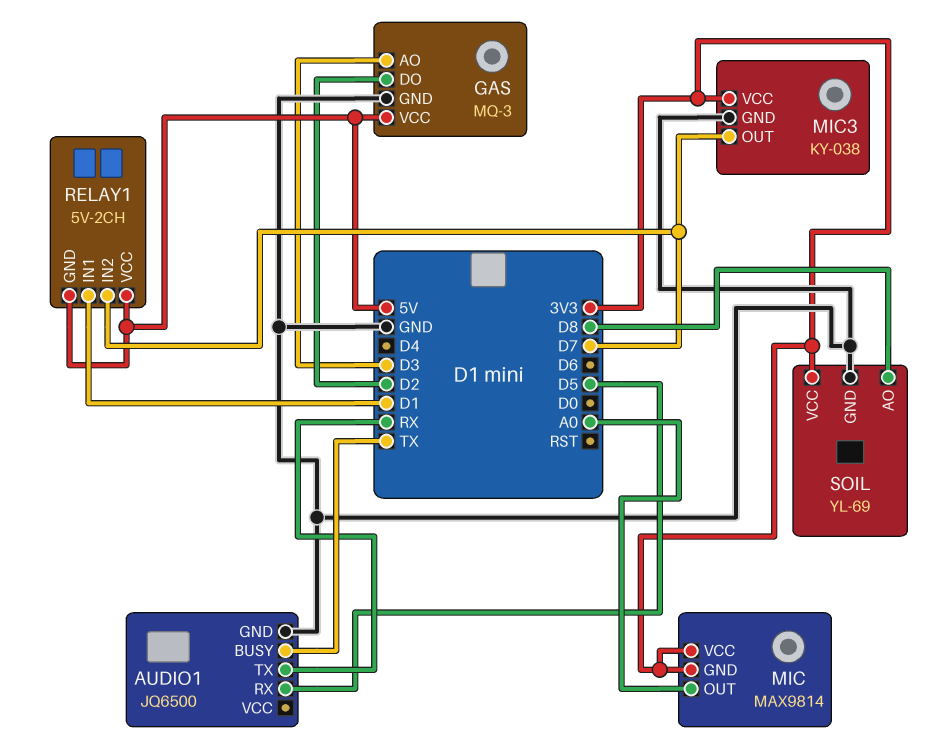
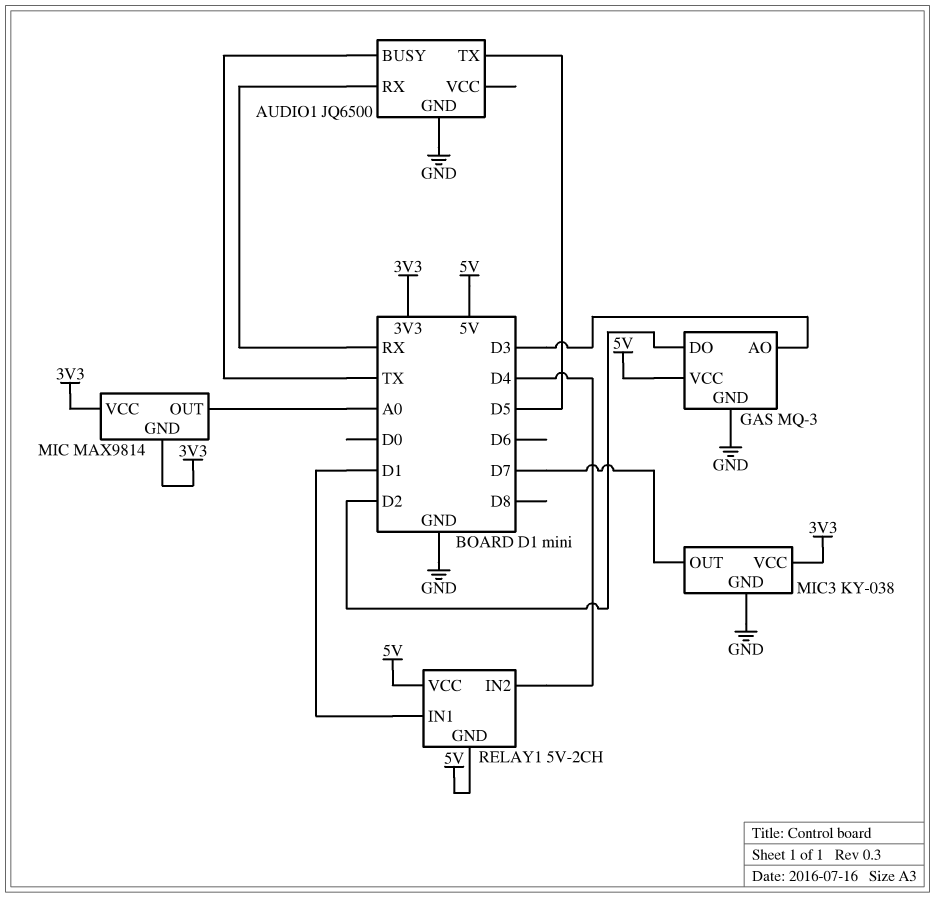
AUDIO1 pin RX: D5 -> RX
AUDIO1 pin TX: RX -> D5
RELAY1 pin IN2: D7 -> D4
SOIL: YL-69 -> none
SOIL pin AO: D8 -> none
SOIL pin GND: GND -> none
SOIL pin VCC: 3V3 -> none

